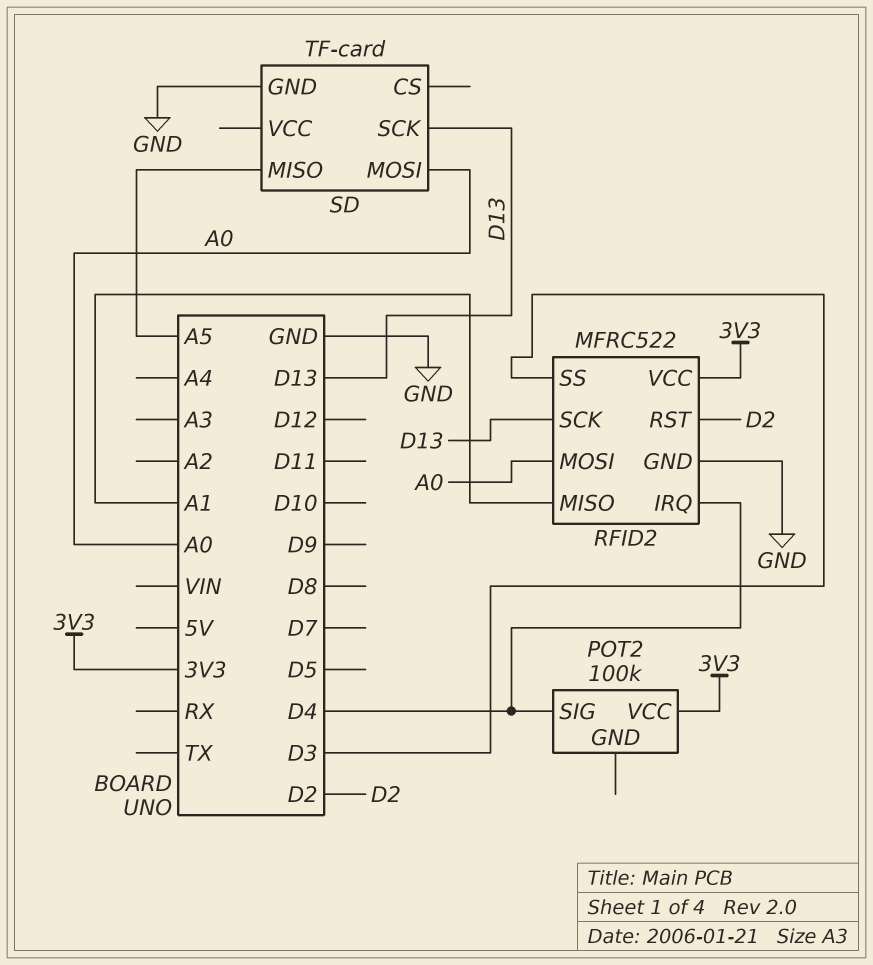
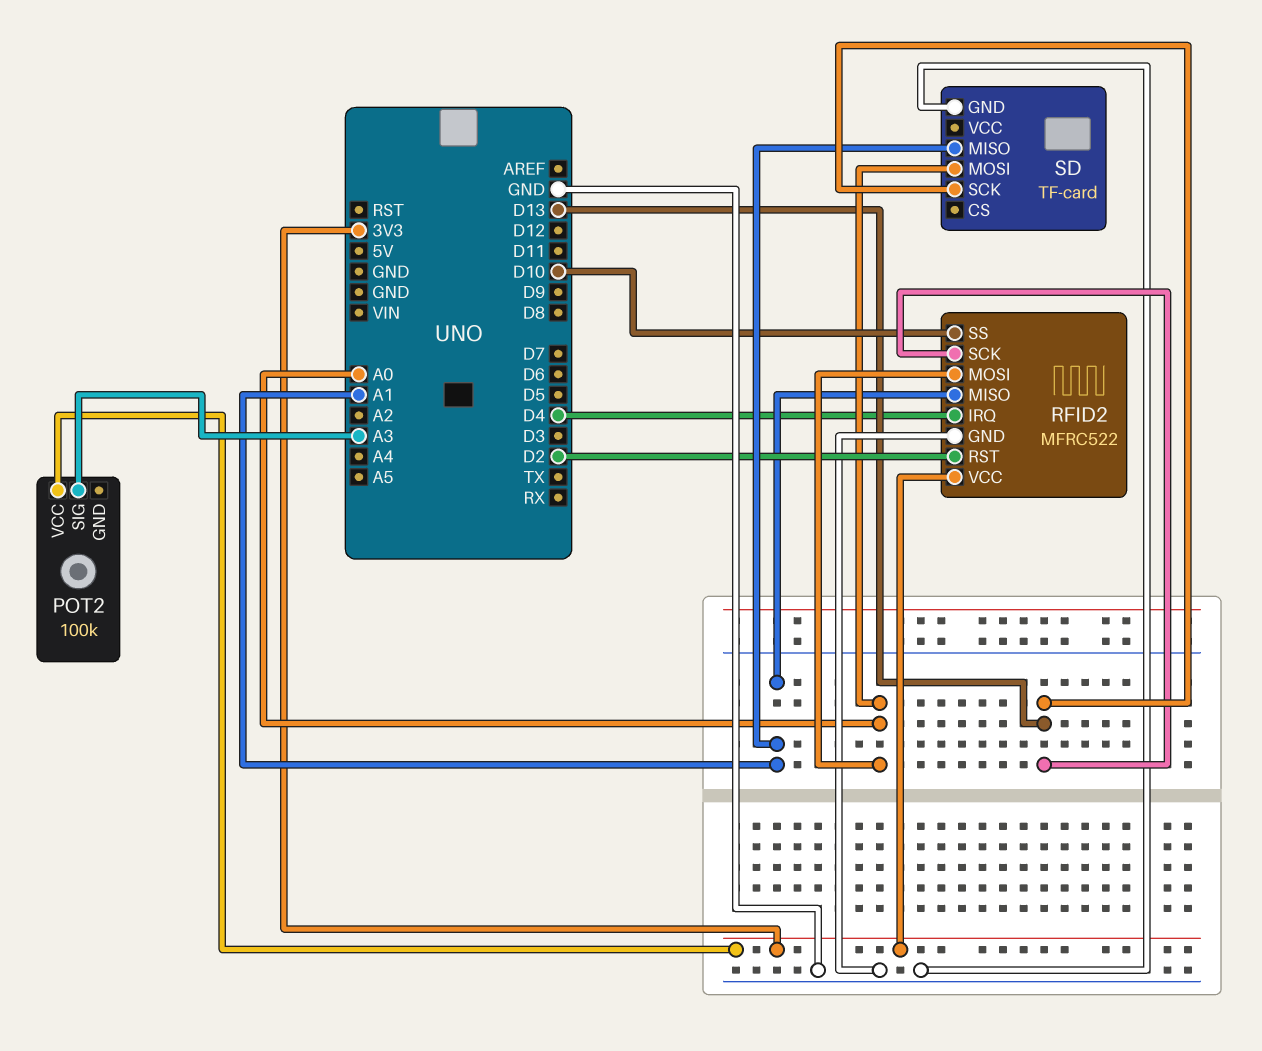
POT2 pin SIG: D4 -> A3
RFID2 pin SS: D3 -> D10
SD pin MISO: A5 -> A1

